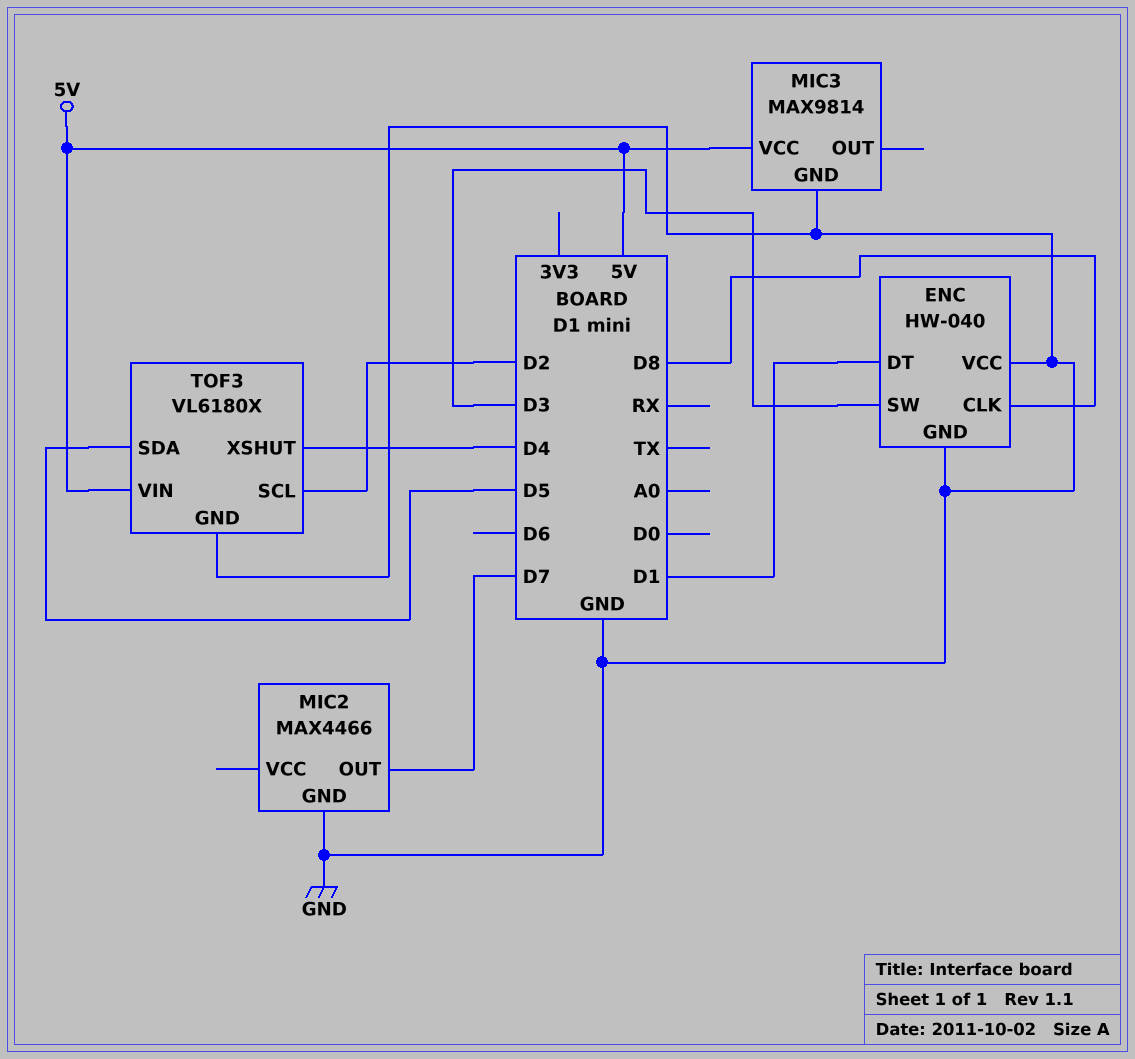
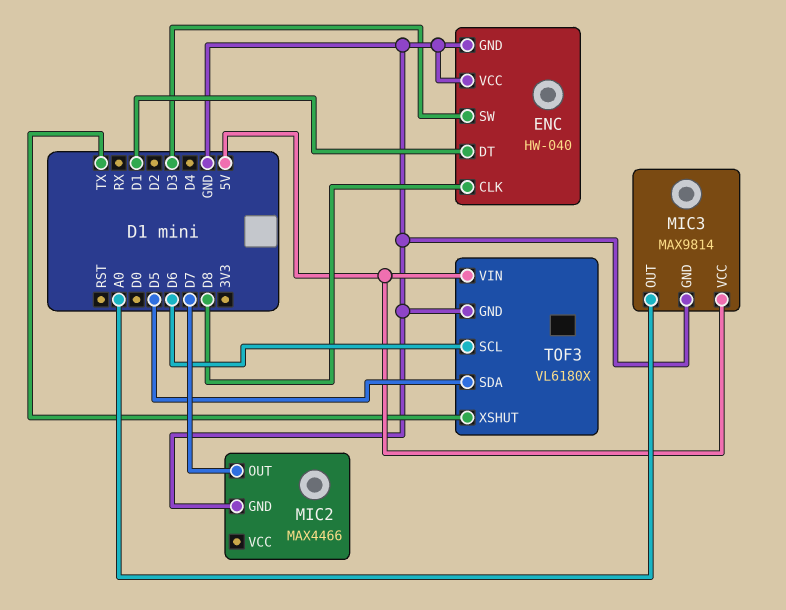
MIC3 pin OUT: none -> A0
TOF3 pin SCL: D2 -> D6
TOF3 pin XSHUT: D4 -> TX

